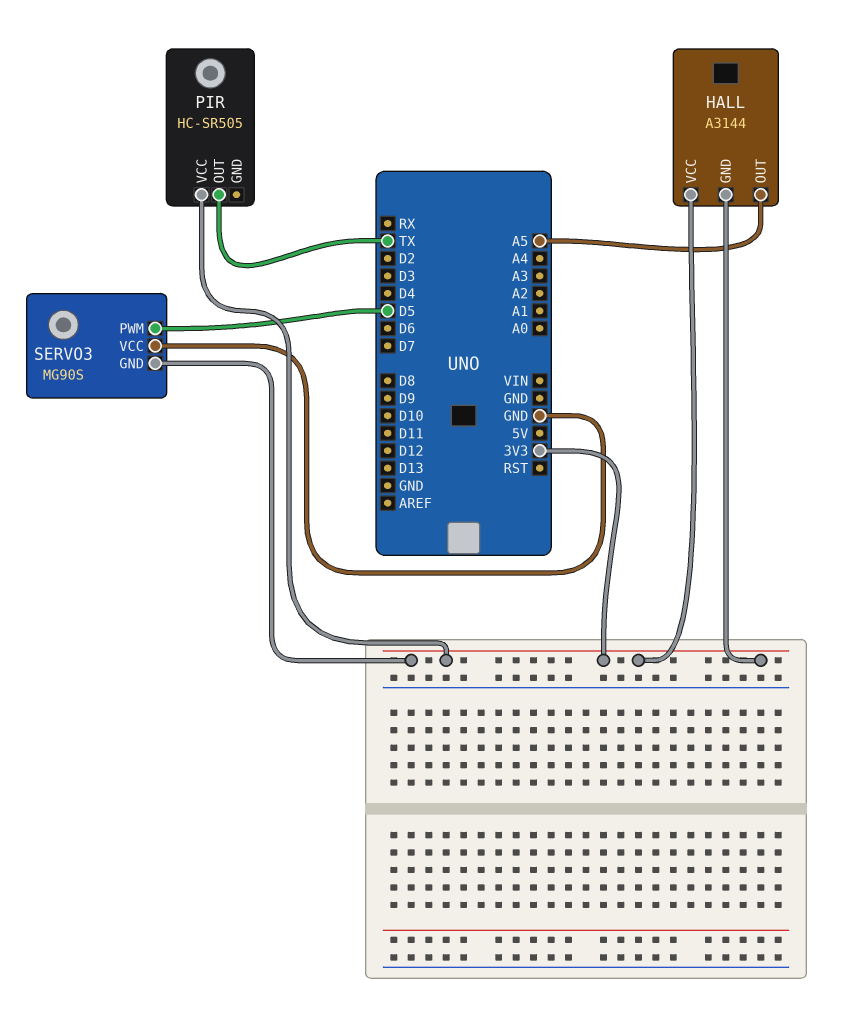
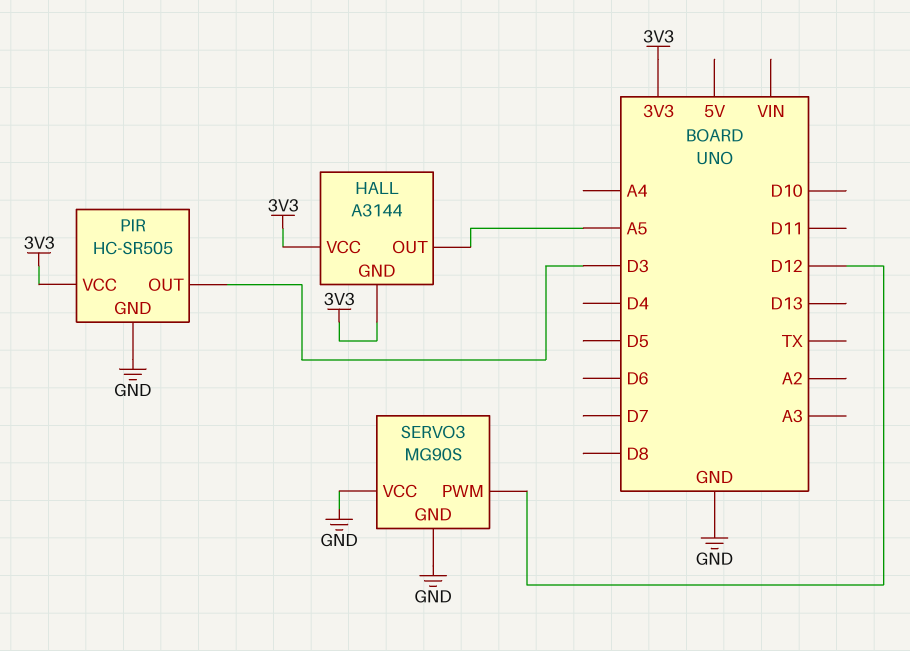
PIR pin GND: none -> GND
PIR pin OUT: TX -> D3
SERVO3 pin GND: 3V3 -> GND
SERVO3 pin PWM: D5 -> D12

